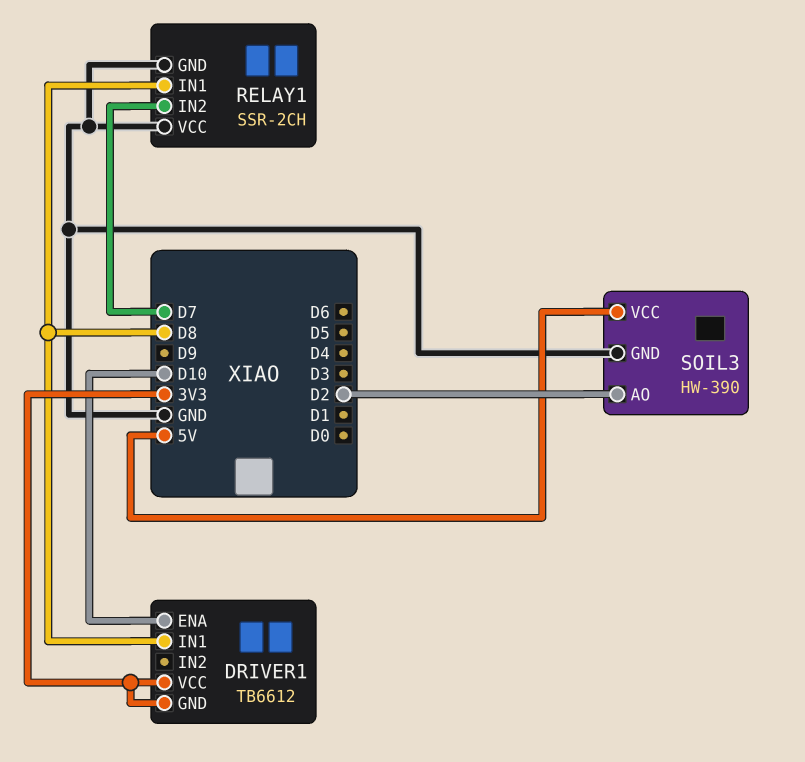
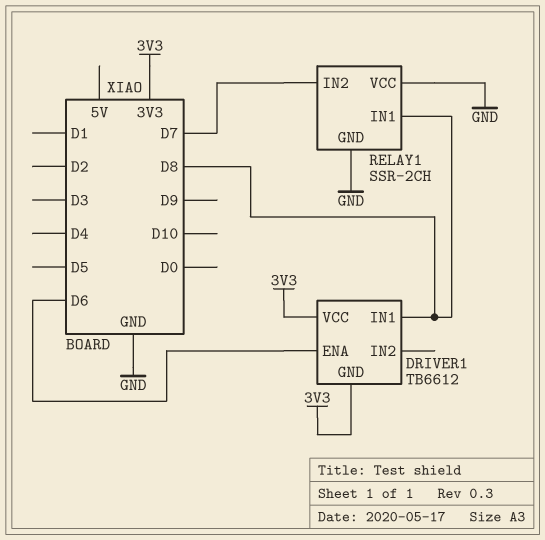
DRIVER1 pin ENA: D10 -> D6
SOIL3: HW-390 -> none
SOIL3 pin AO: D2 -> none
SOIL3 pin GND: GND -> none
SOIL3 pin VCC: 5V -> none

